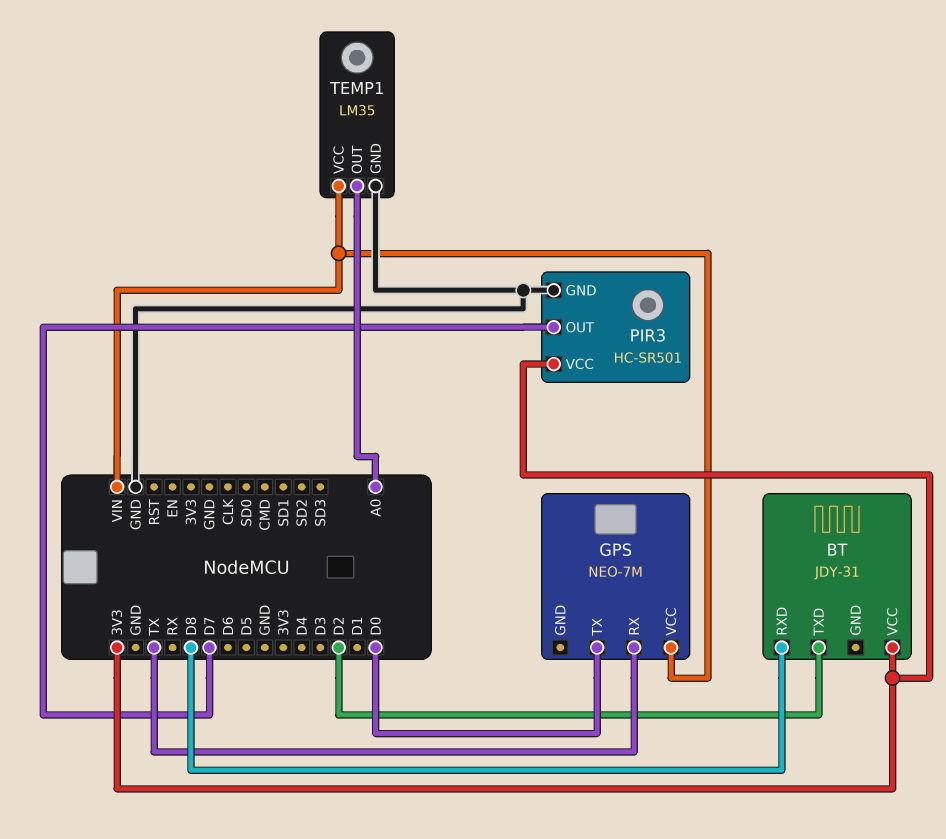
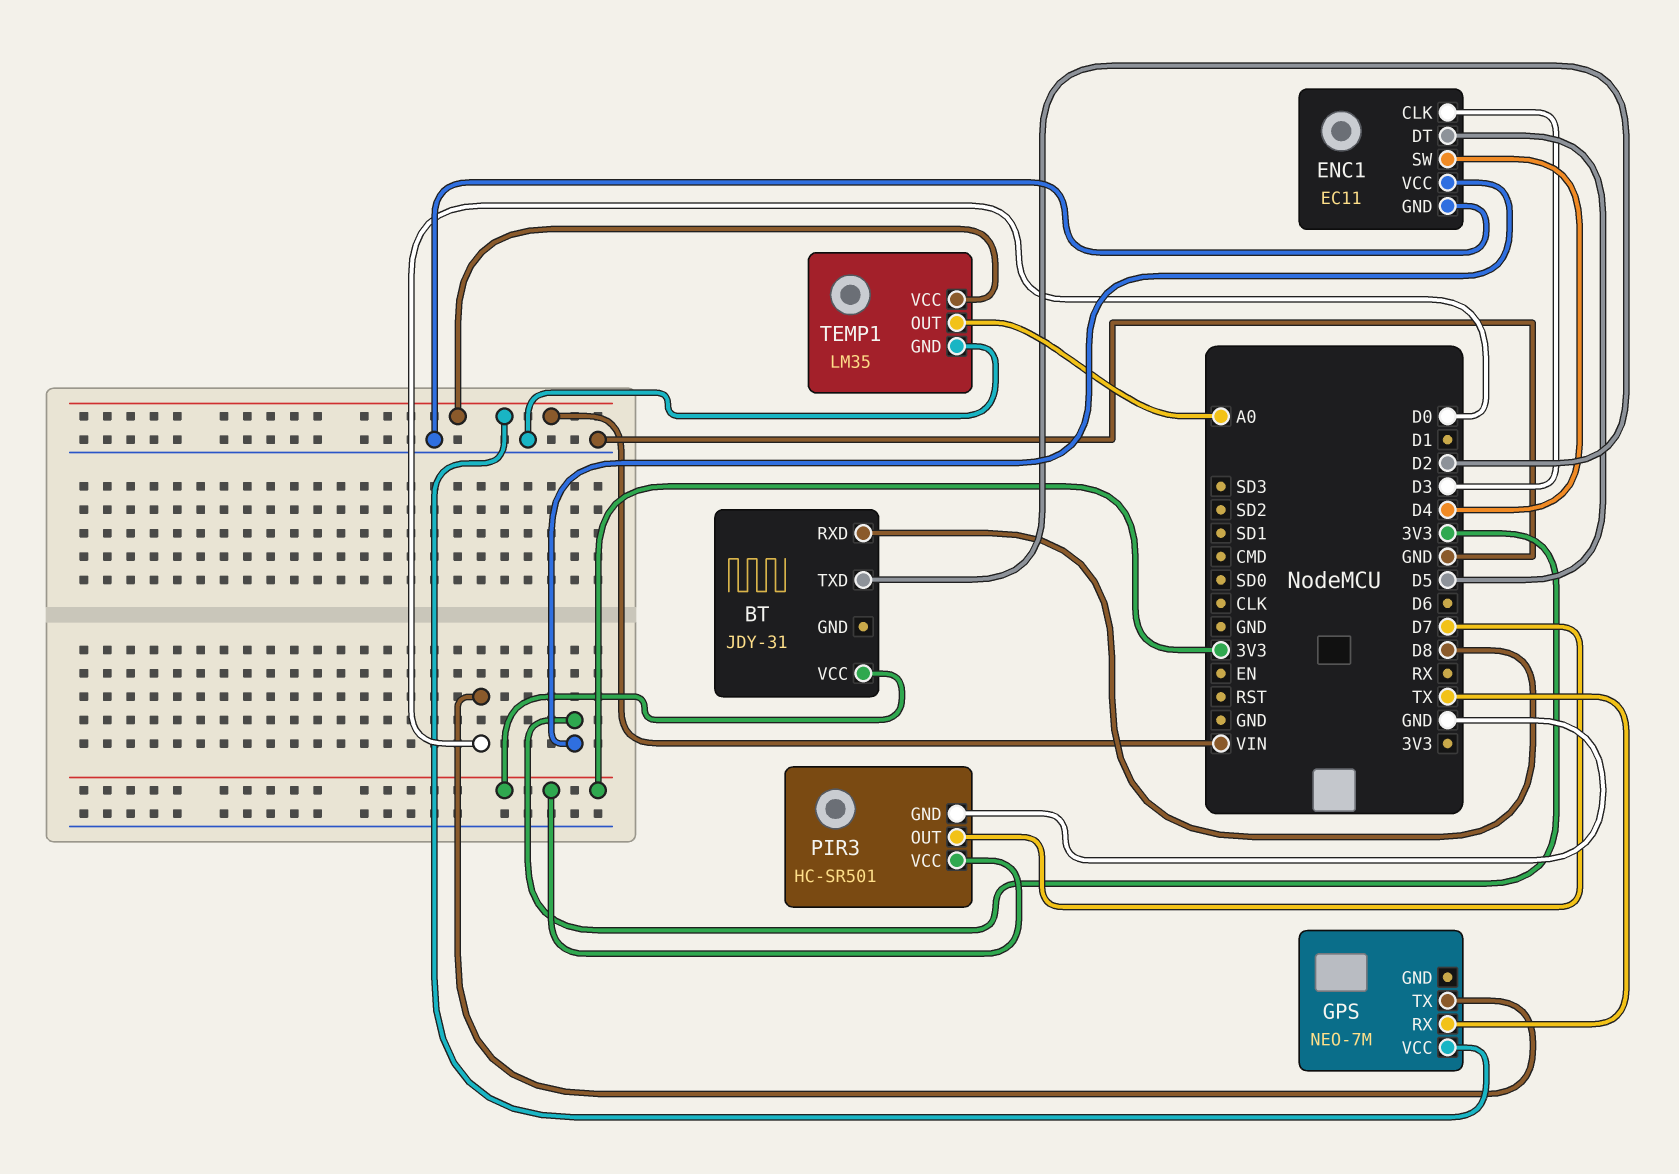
ENC1: none -> EC11
ENC1 pin CLK: none -> D3
ENC1 pin DT: none -> D5
ENC1 pin GND: none -> GND
ENC1 pin SW: none -> D4
ENC1 pin VCC: none -> 3V3

